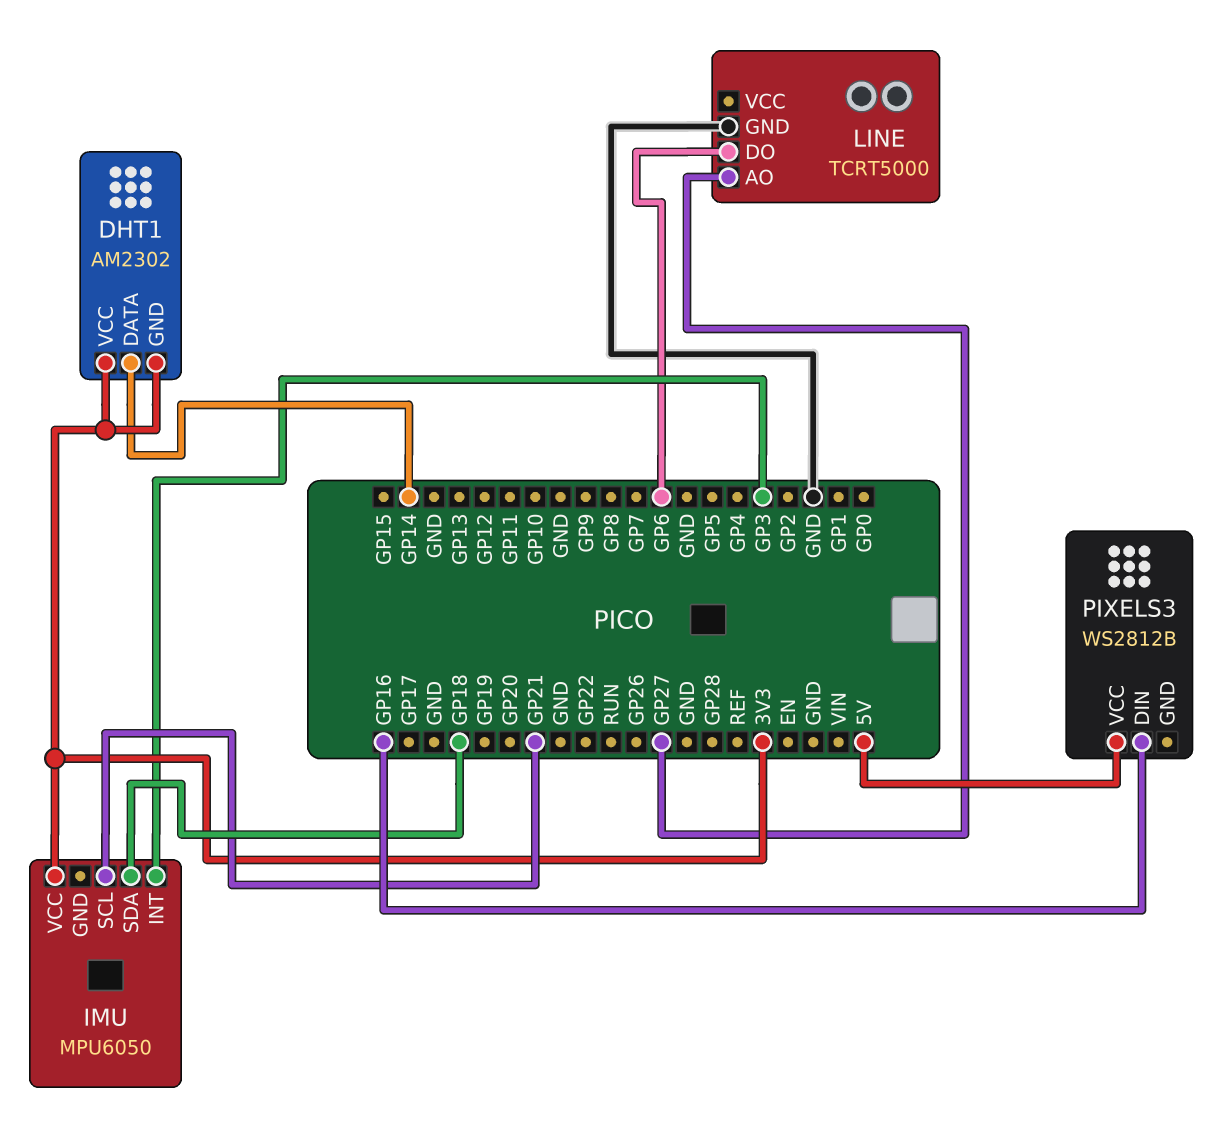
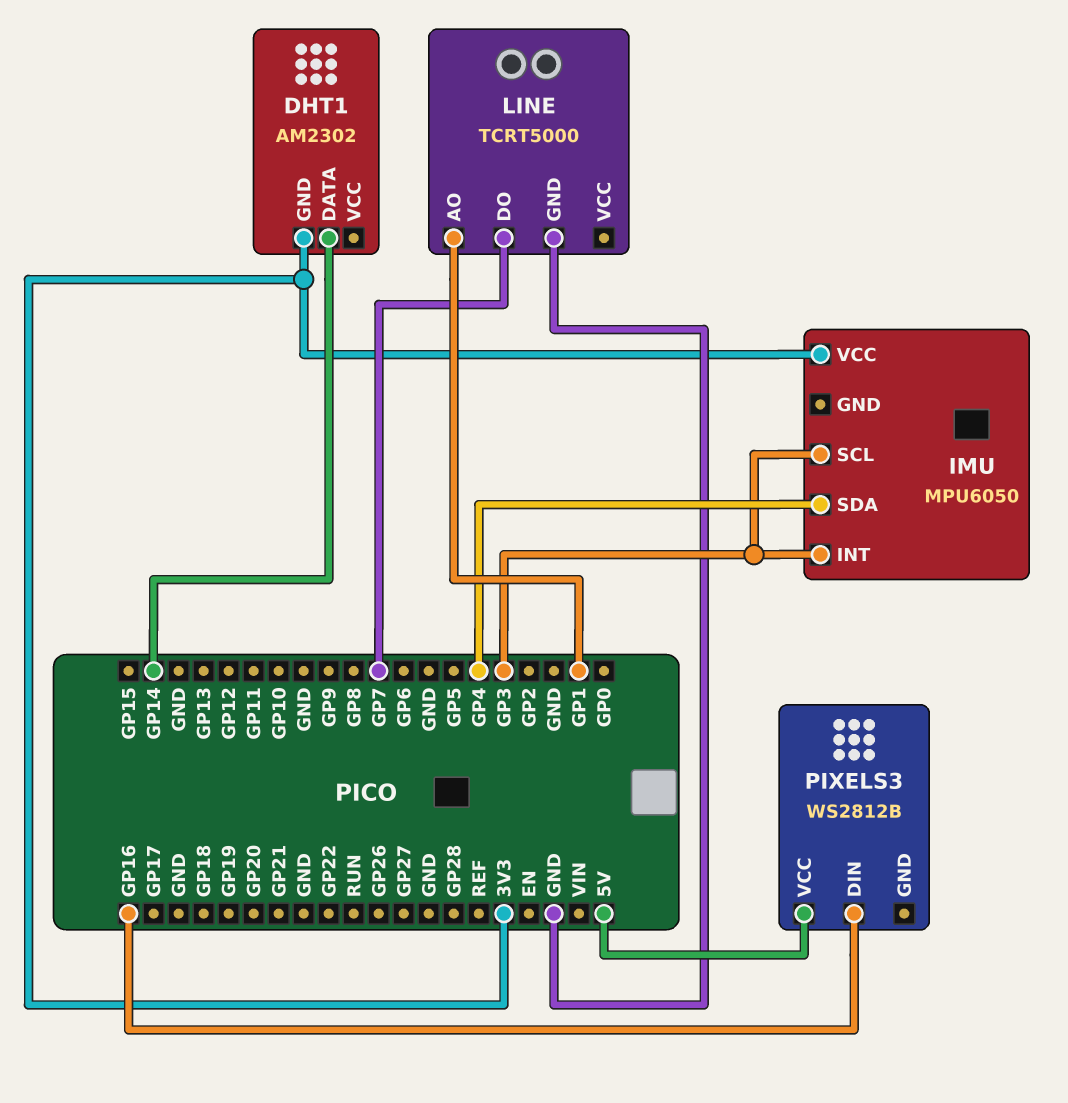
DHT1 pin VCC: 3V3 -> none
IMU pin SCL: GP21 -> GP3
IMU pin SDA: GP18 -> GP4
LINE pin AO: GP27 -> GP1
LINE pin DO: GP6 -> GP7

